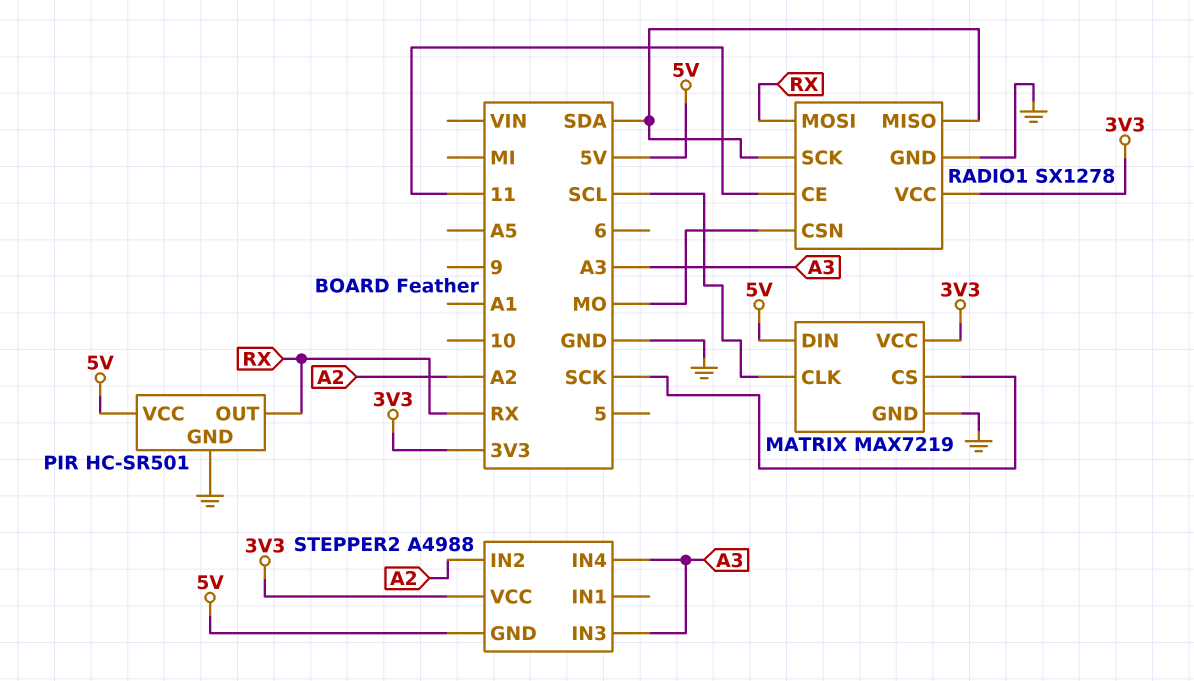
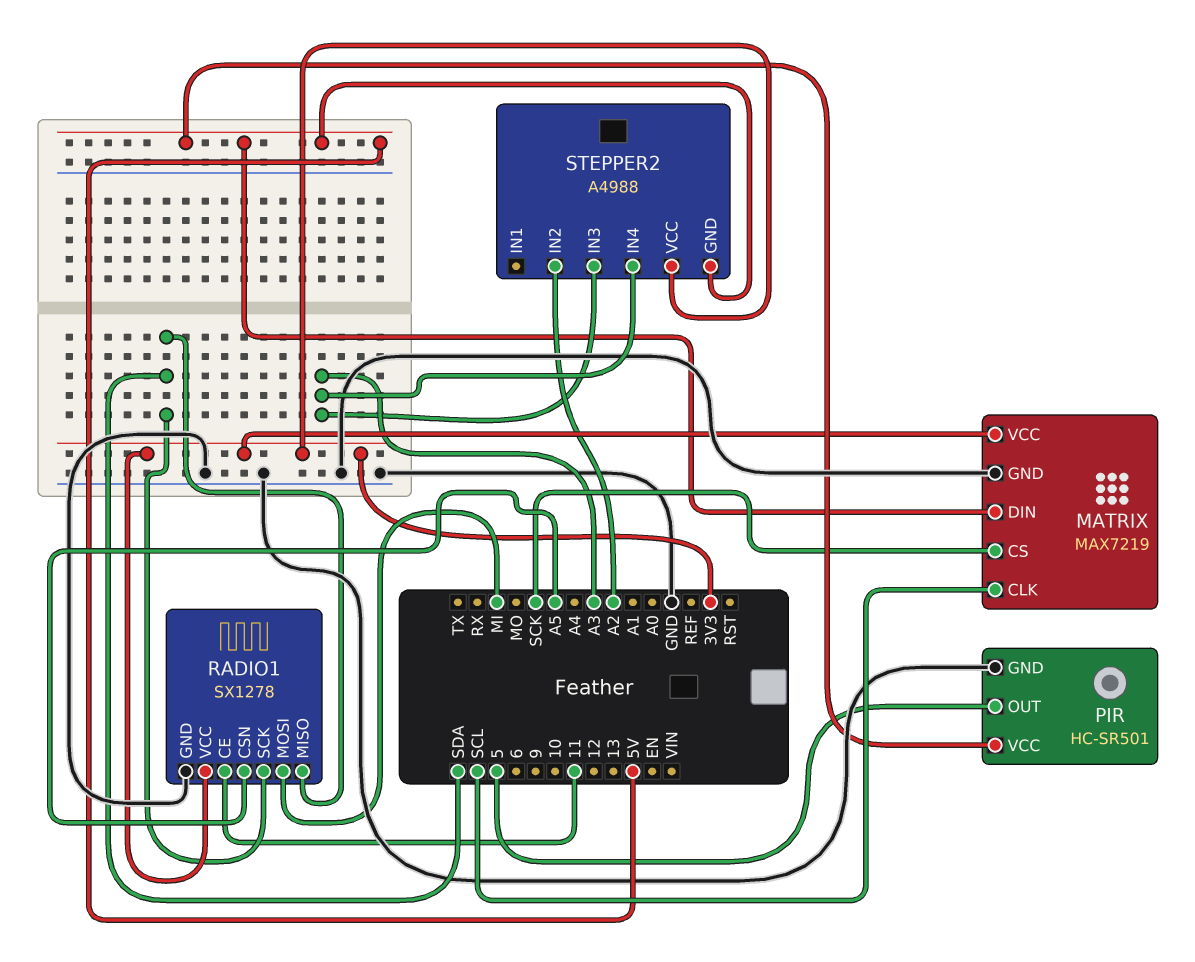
PIR pin OUT: RX -> 5
RADIO1 pin CSN: MO -> A5
RADIO1 pin MOSI: RX -> MI

